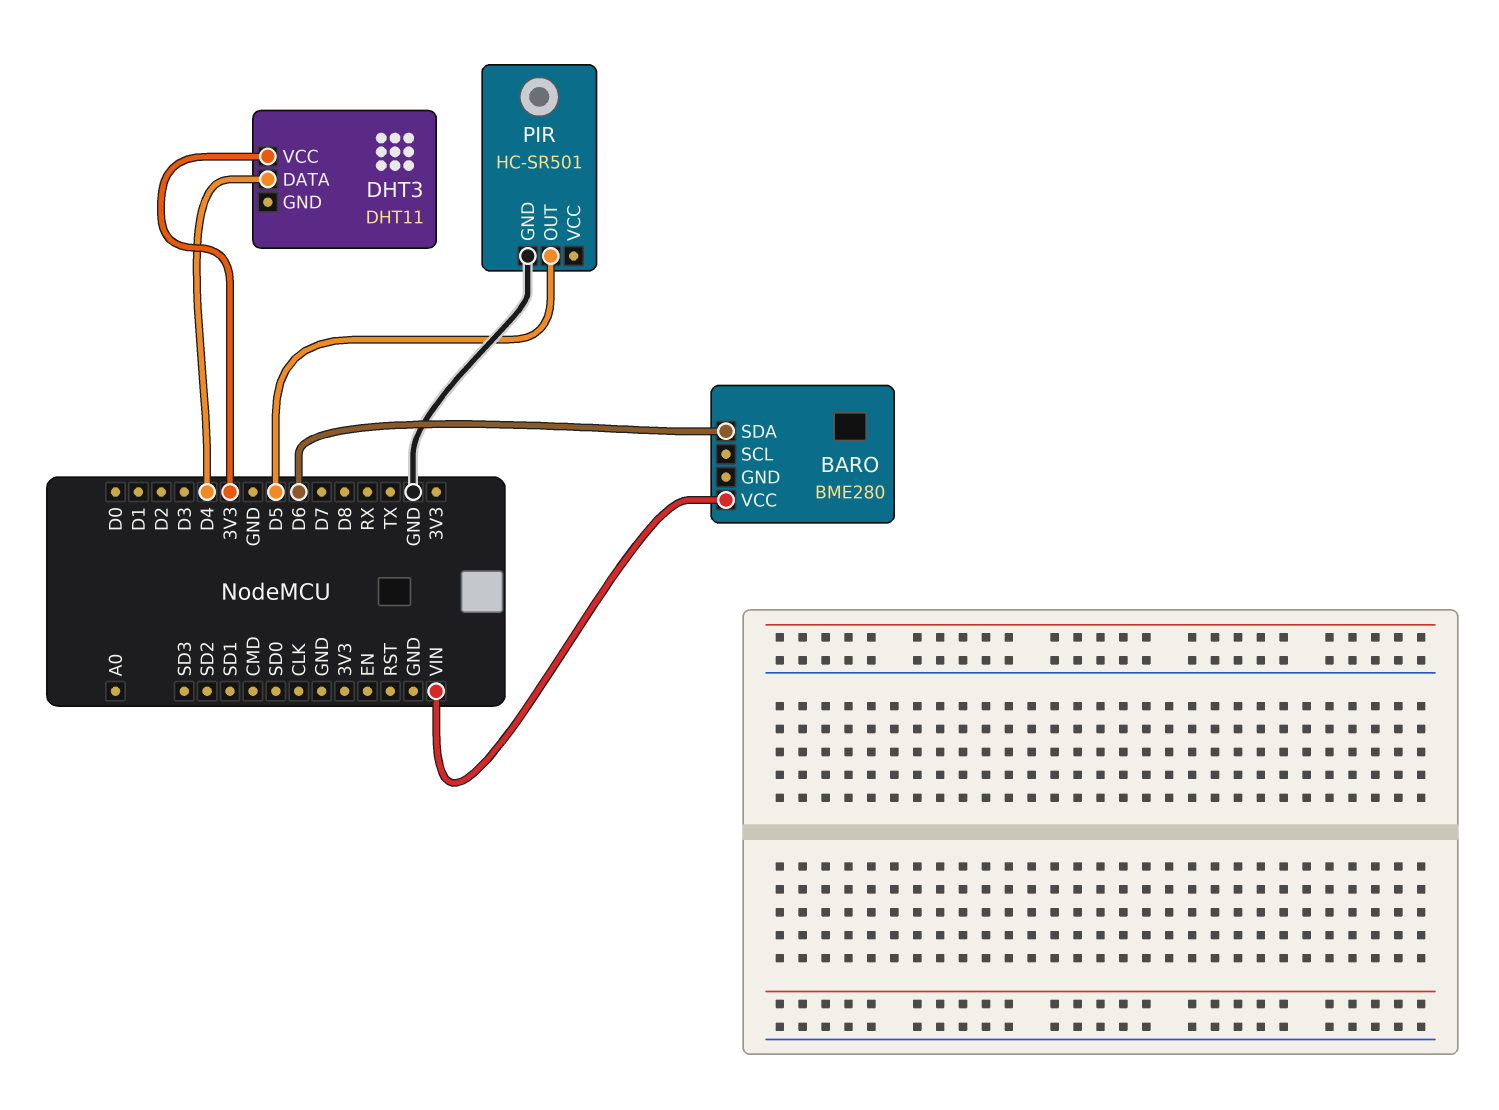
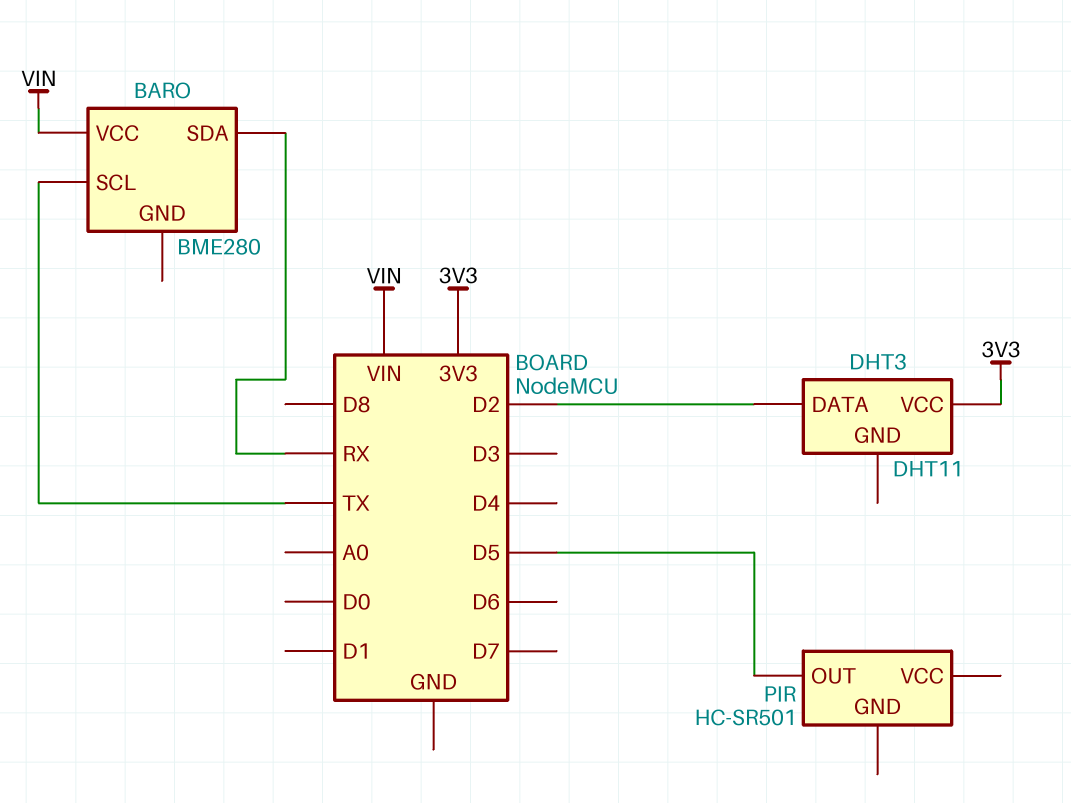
BARO pin SCL: none -> TX
BARO pin SDA: D6 -> RX
DHT3 pin DATA: D4 -> D2
PIR pin GND: GND -> none

